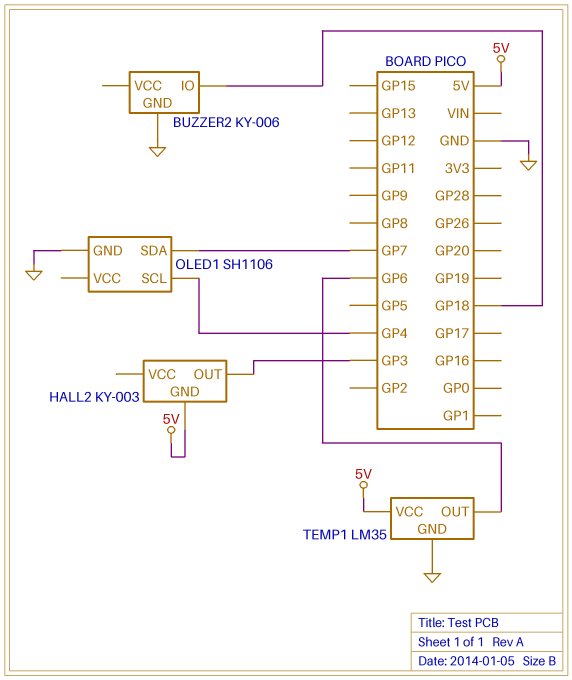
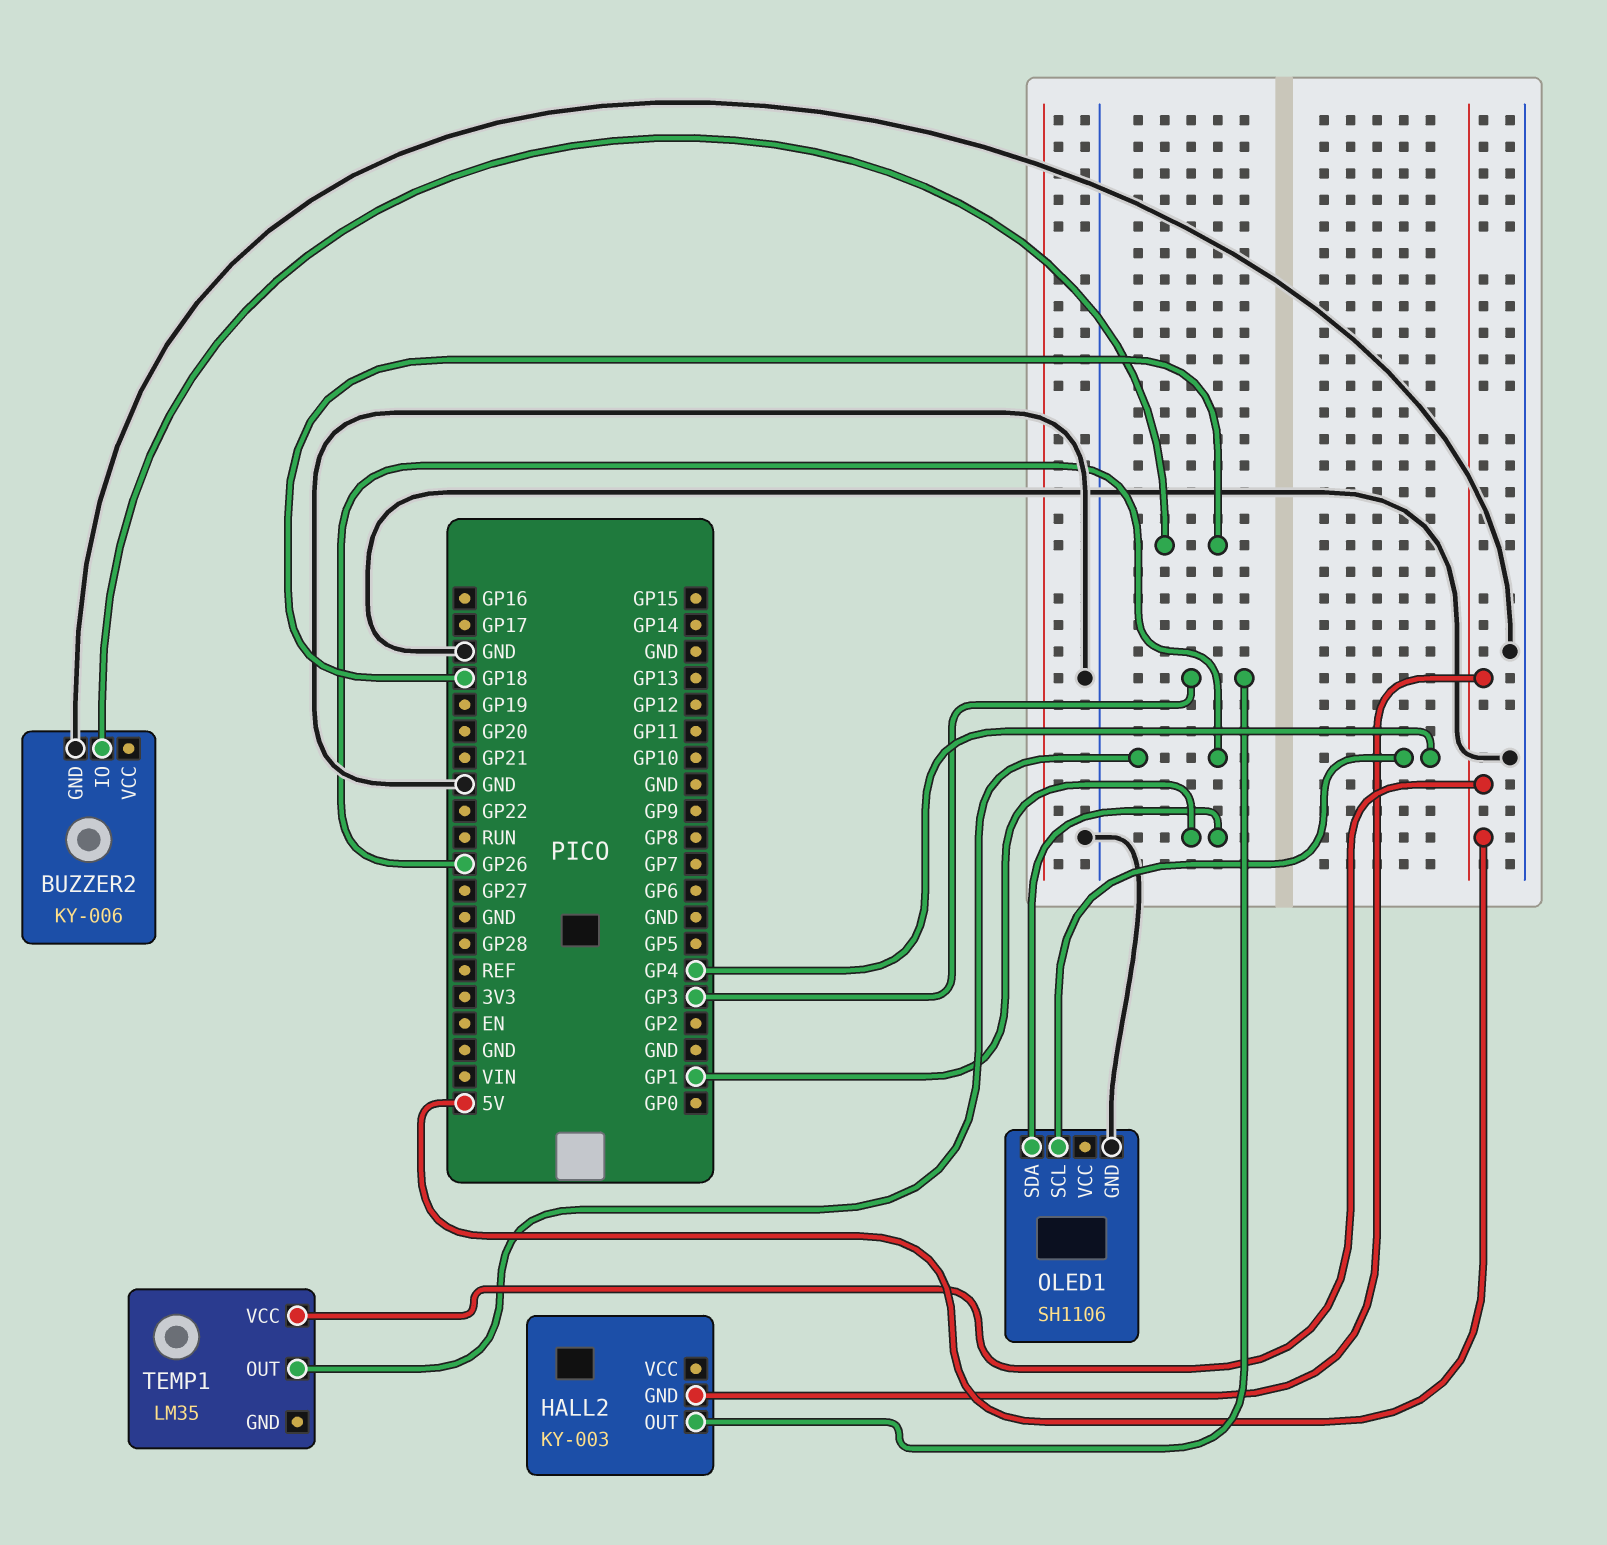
OLED1 pin SDA: GP7 -> GP1
TEMP1 pin GND: GND -> none
TEMP1 pin OUT: GP6 -> GP26

